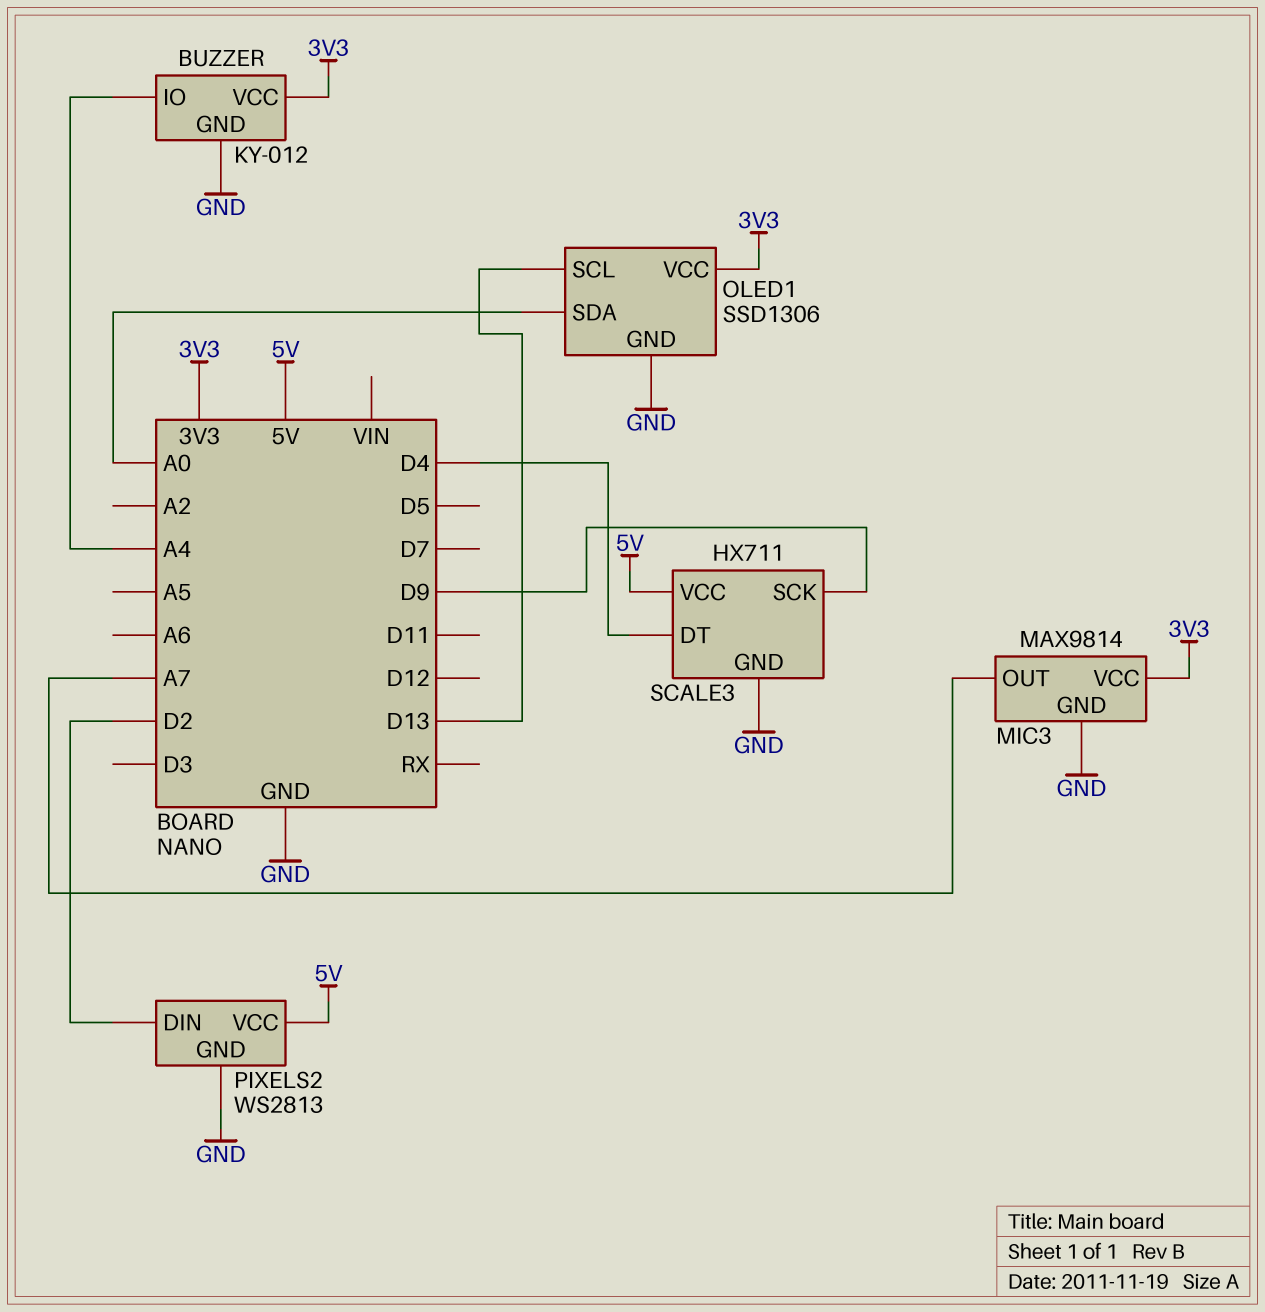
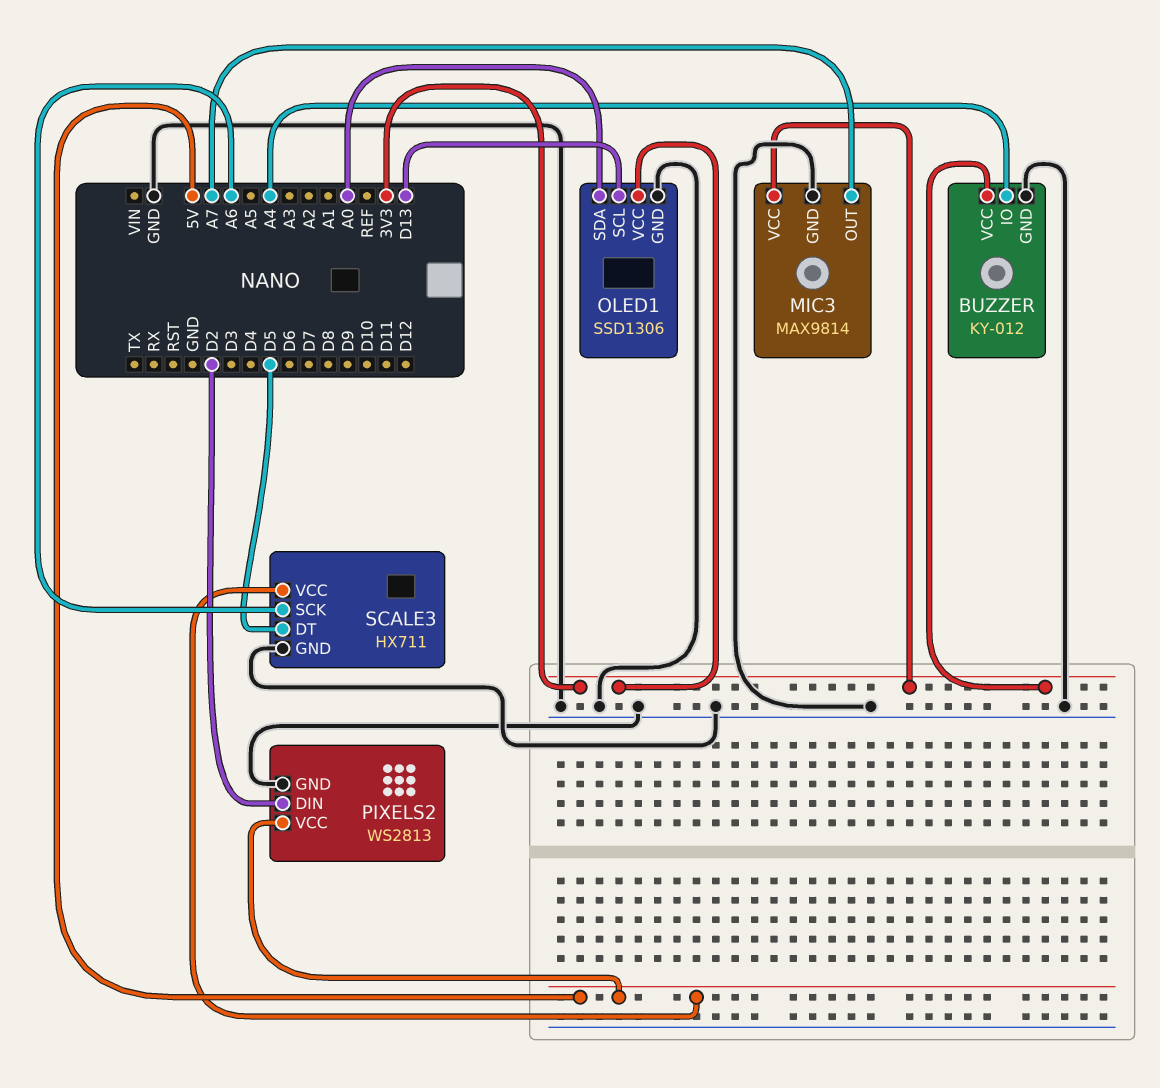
SCALE3 pin DT: D4 -> D5
SCALE3 pin SCK: D9 -> A6

